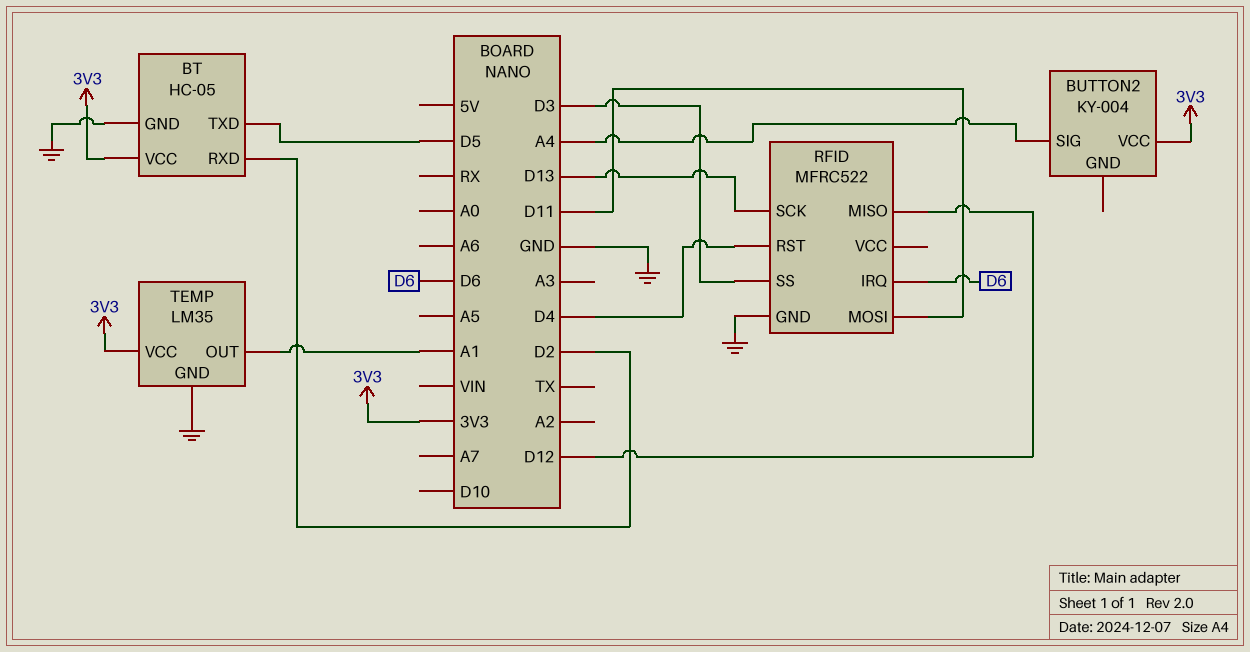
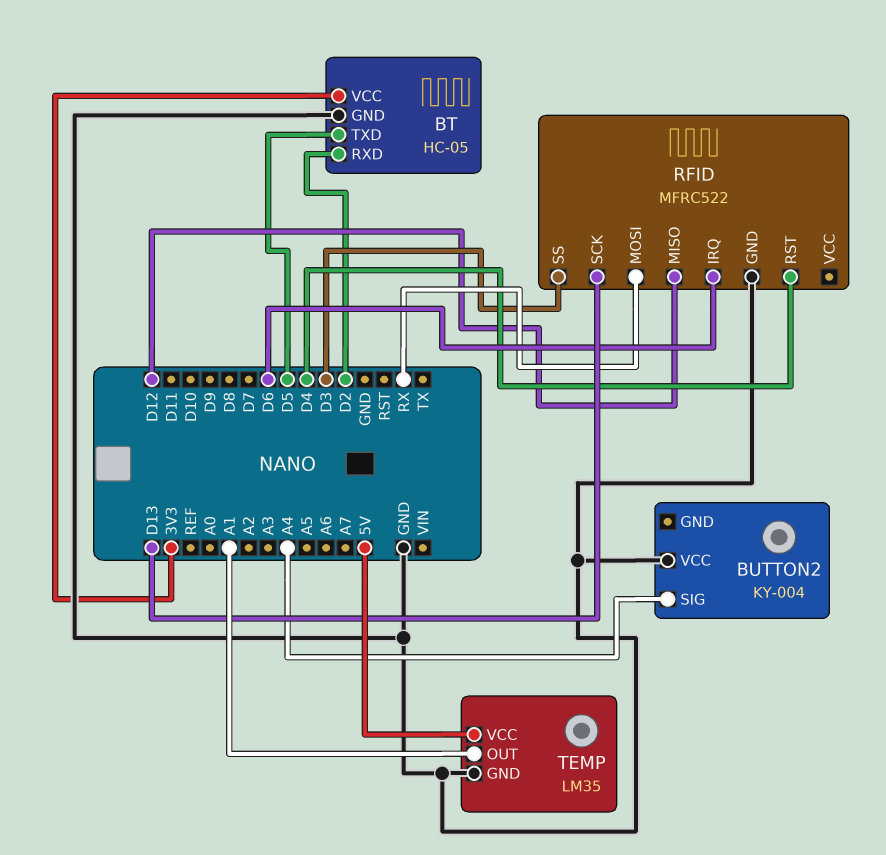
BUTTON2 pin VCC: 3V3 -> GND
RFID pin MOSI: D11 -> RX
TEMP pin VCC: 3V3 -> 5V

